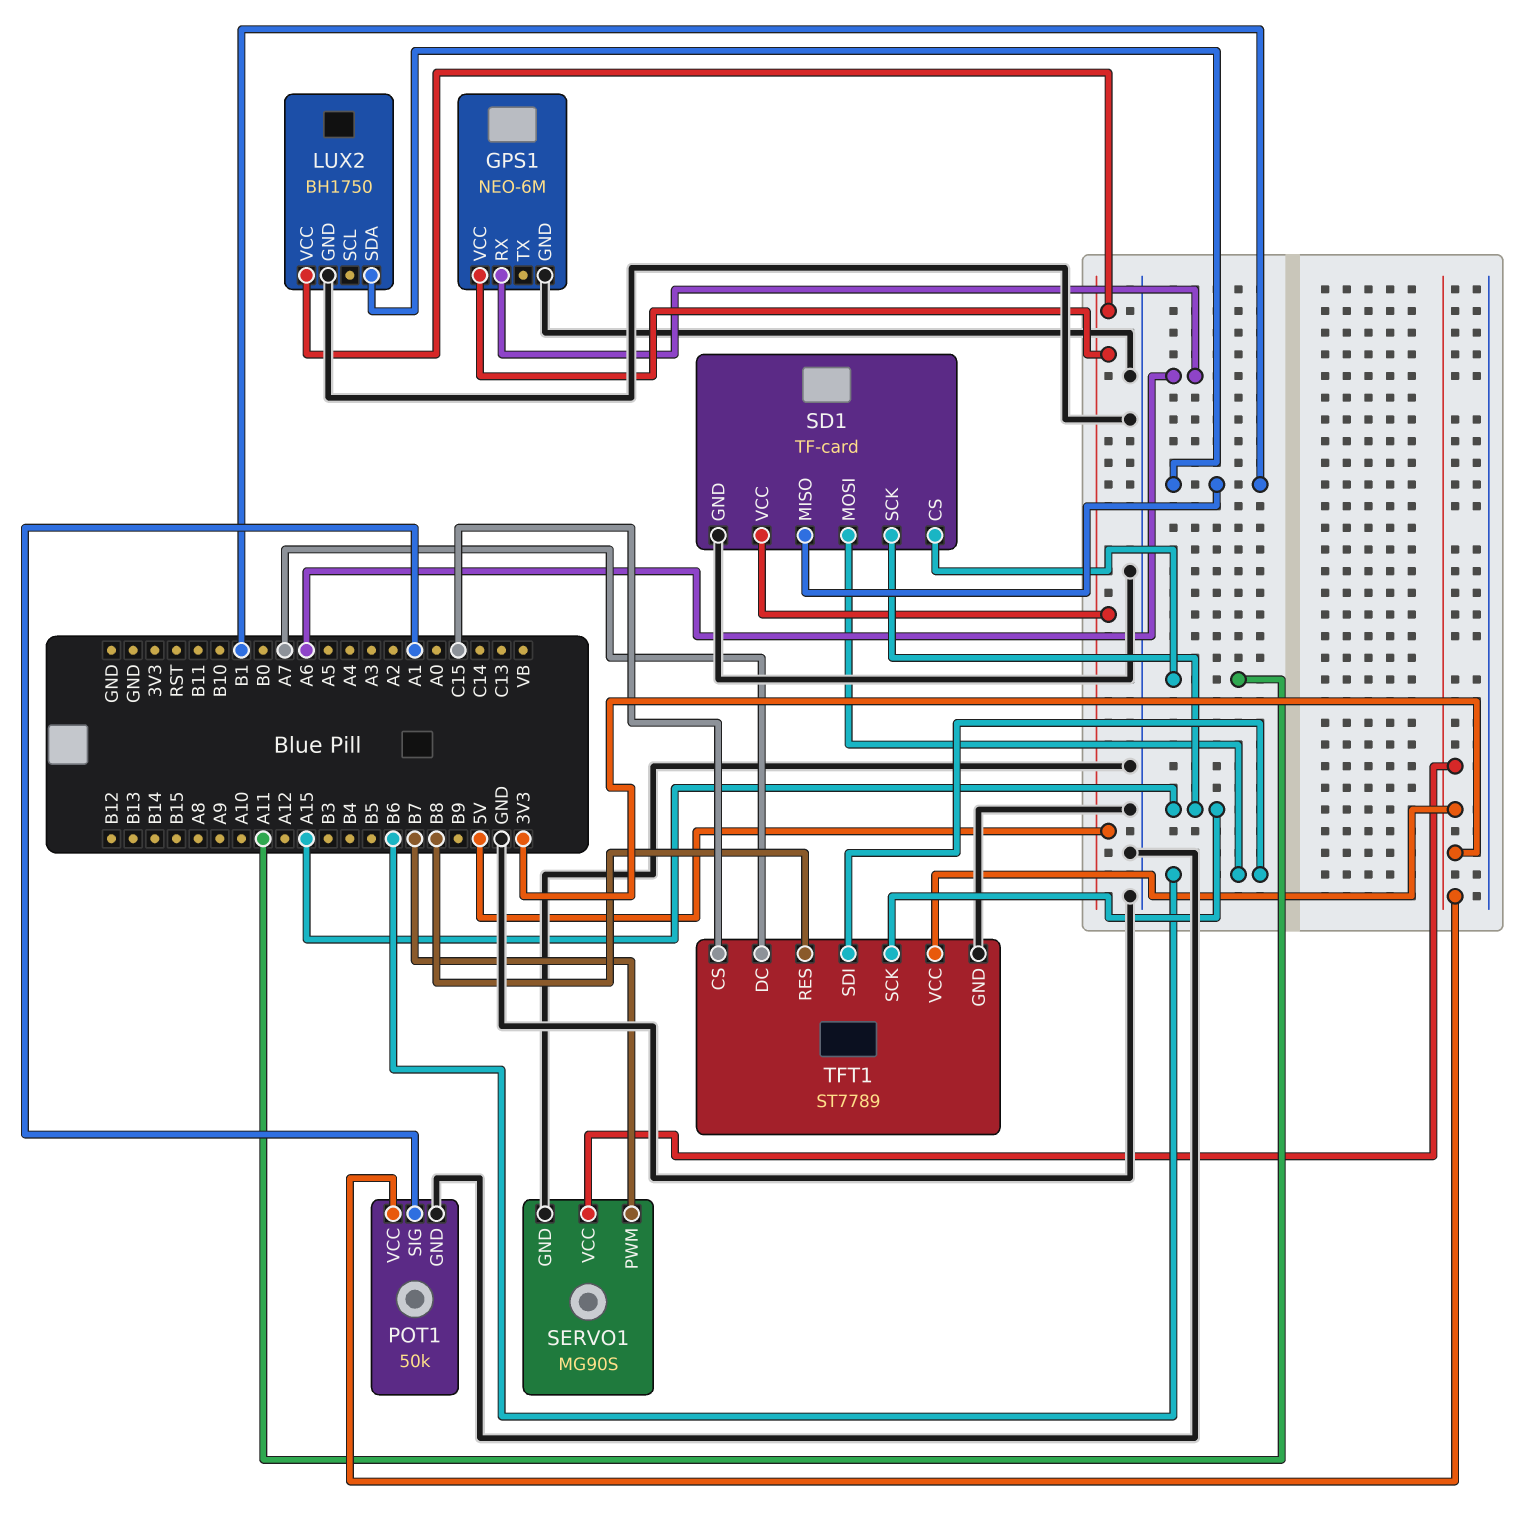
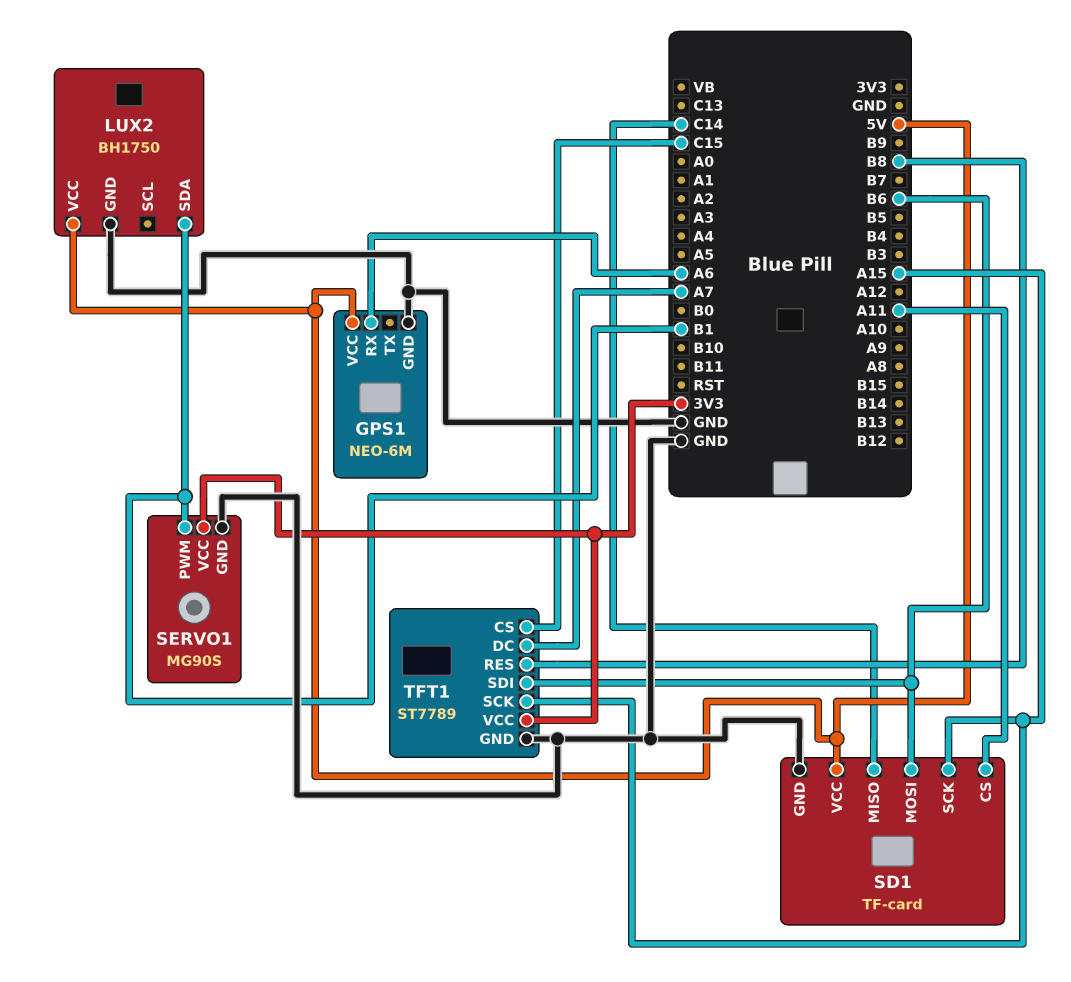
POT1: 50k -> none
POT1 pin GND: GND -> none
POT1 pin SIG: A1 -> none
POT1 pin VCC: 3V3 -> none
SD1 pin MISO: B1 -> C14
SERVO1 pin PWM: B7 -> B1

